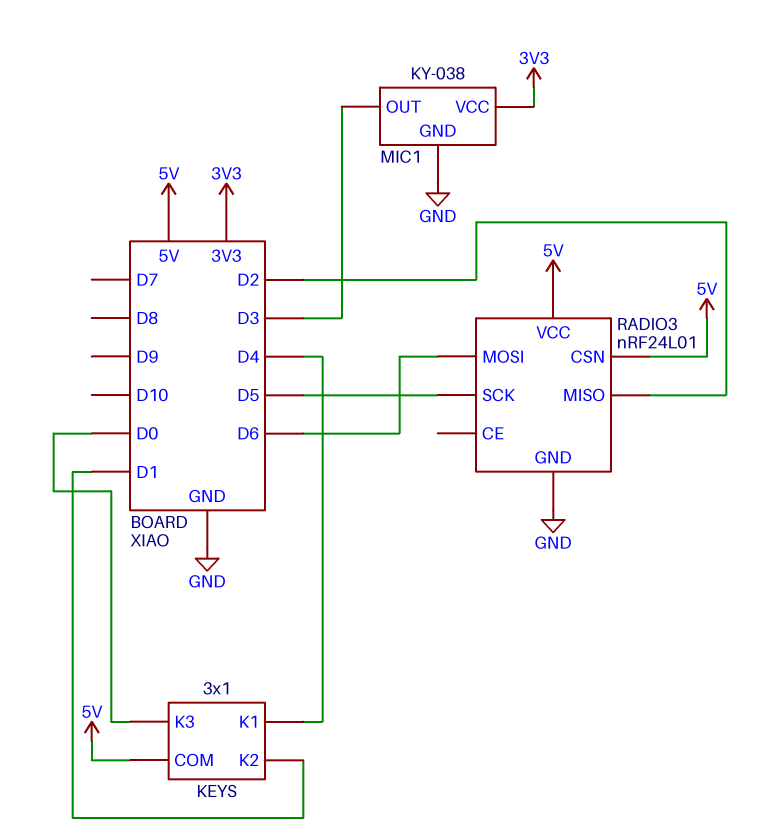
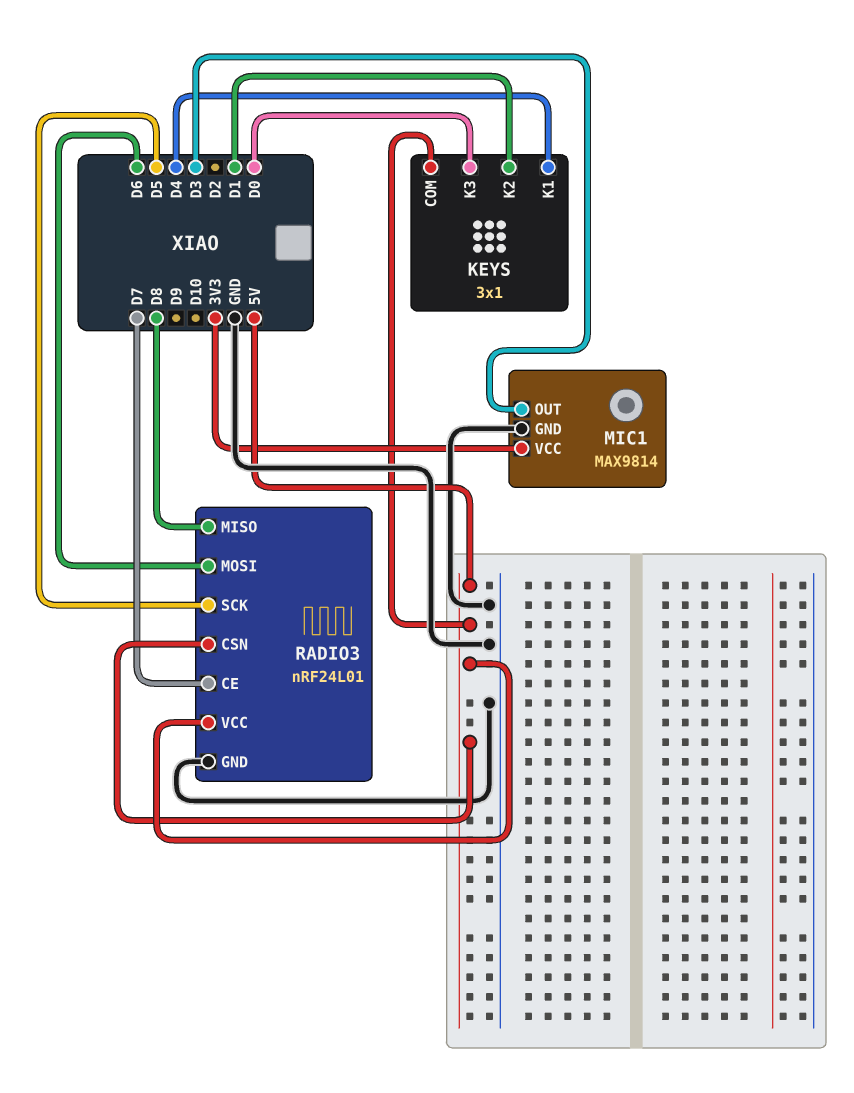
MIC1: KY-038 -> MAX9814
RADIO3 pin CE: none -> D7
RADIO3 pin MISO: D2 -> D8

